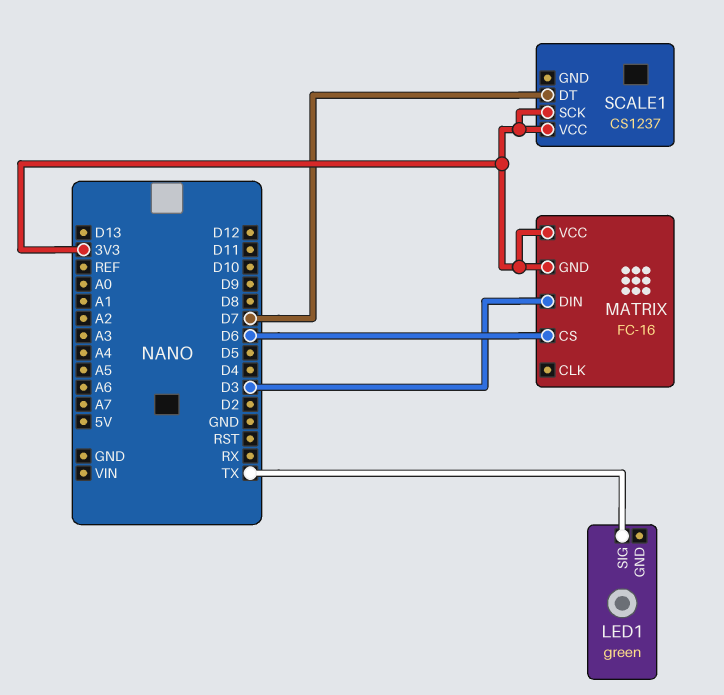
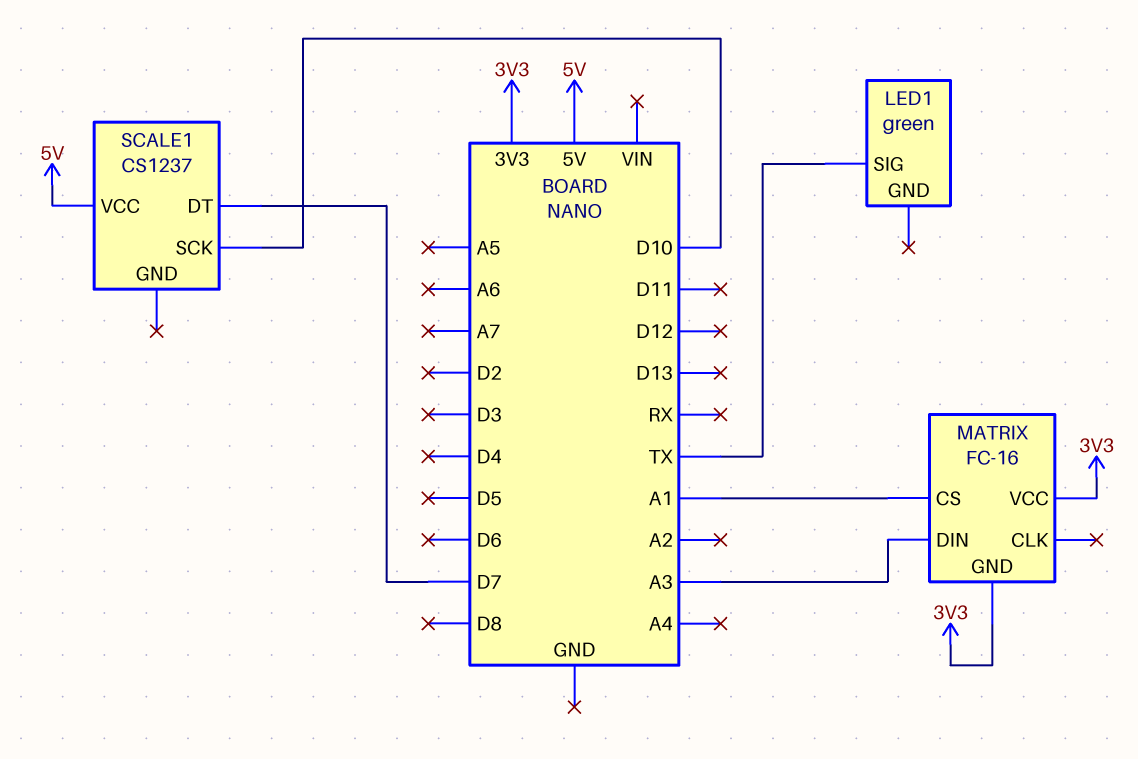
MATRIX pin CS: D6 -> A1
MATRIX pin DIN: D3 -> A3
SCALE1 pin SCK: 3V3 -> D10
SCALE1 pin VCC: 3V3 -> 5V

